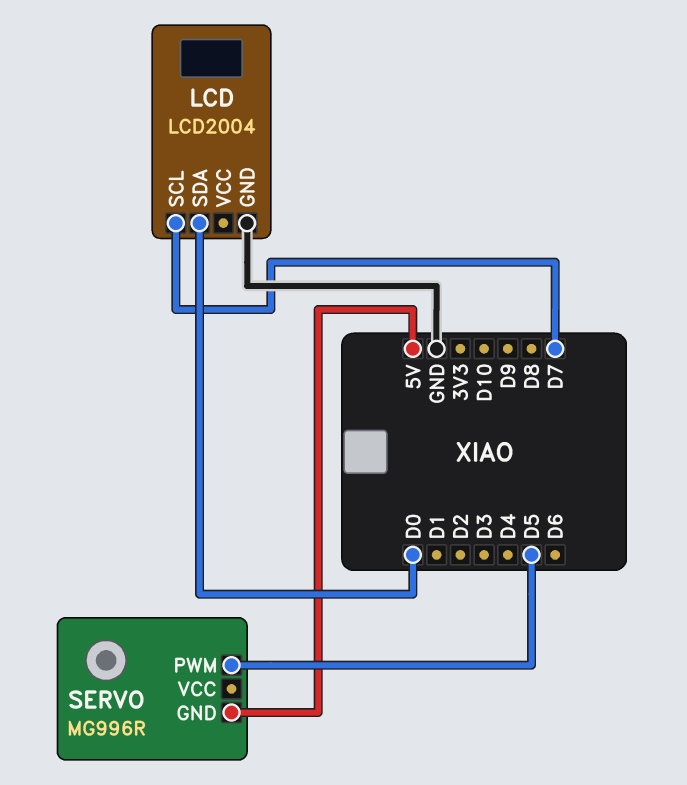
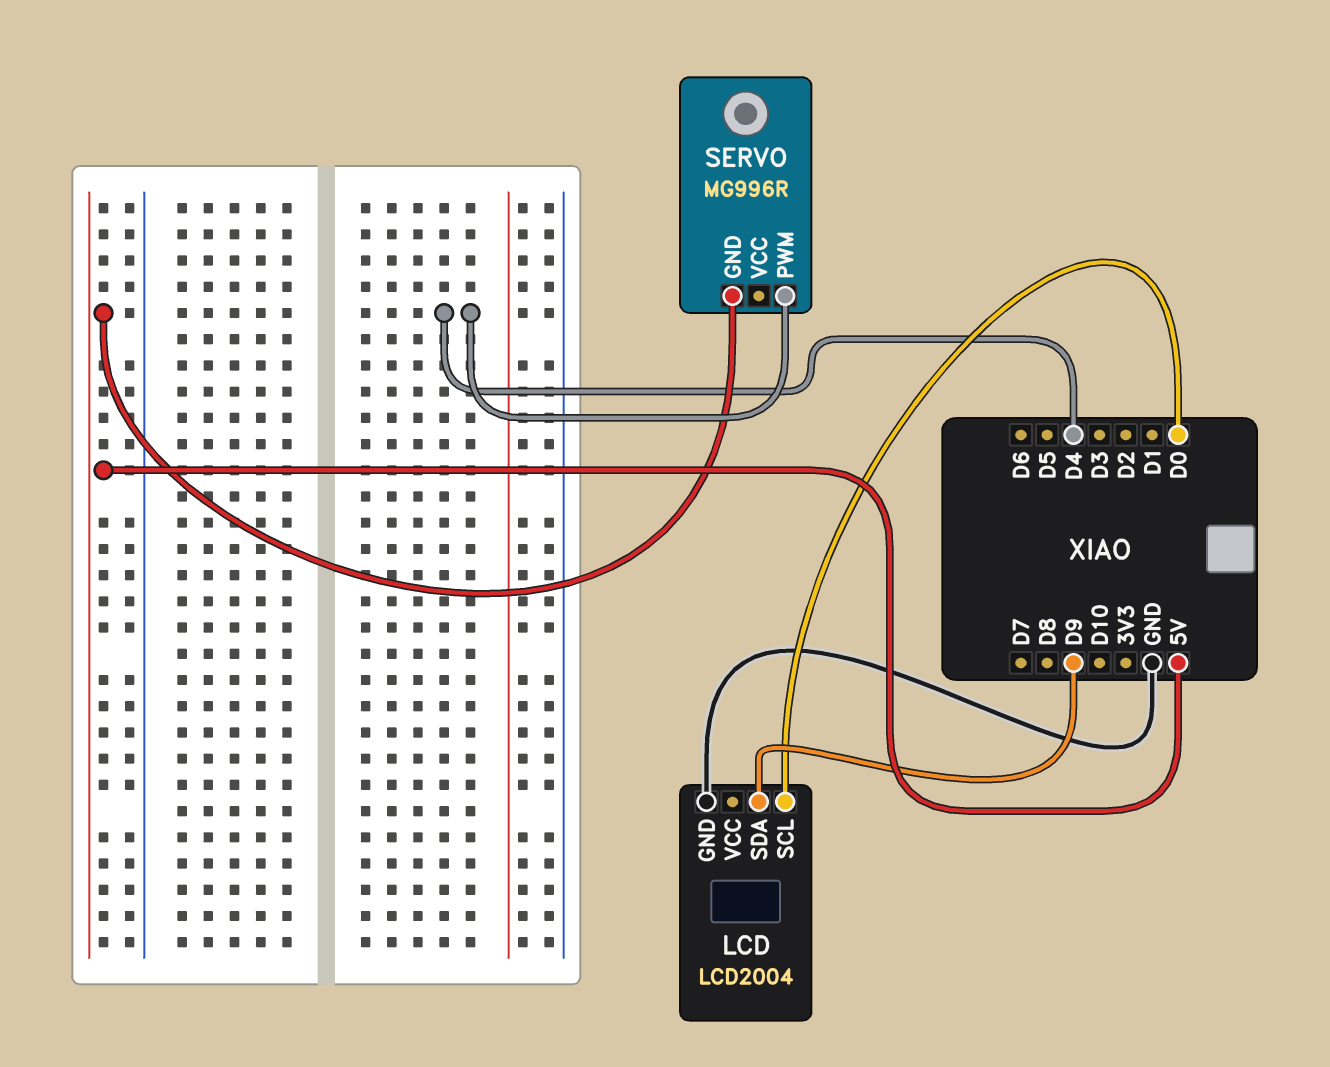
LCD pin SCL: D7 -> D0
LCD pin SDA: D0 -> D9
SERVO pin PWM: D5 -> D4

